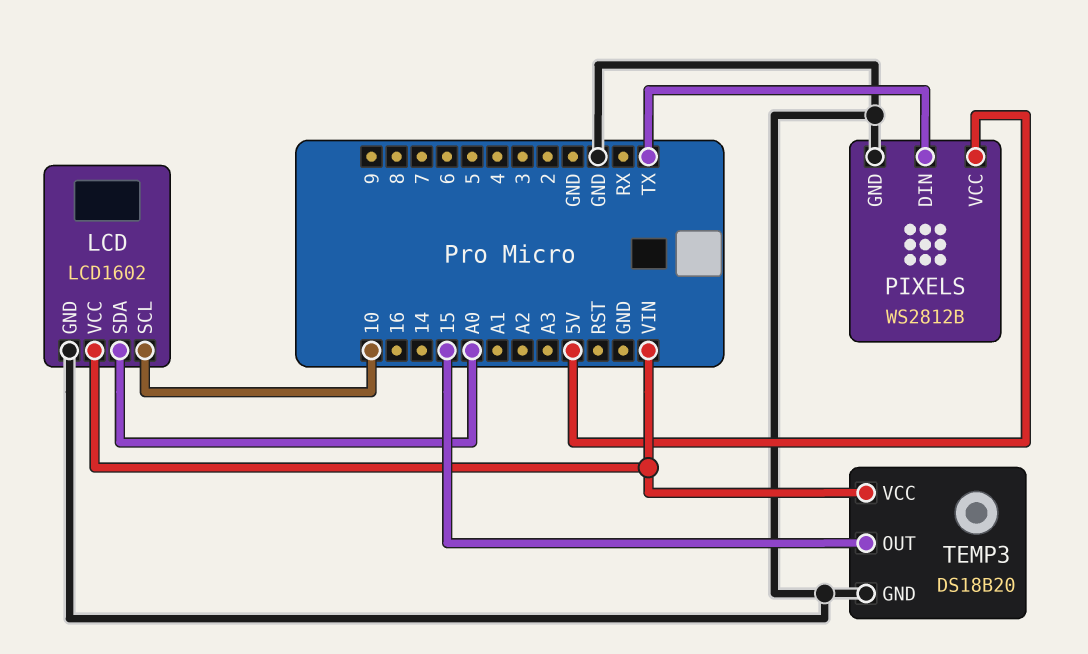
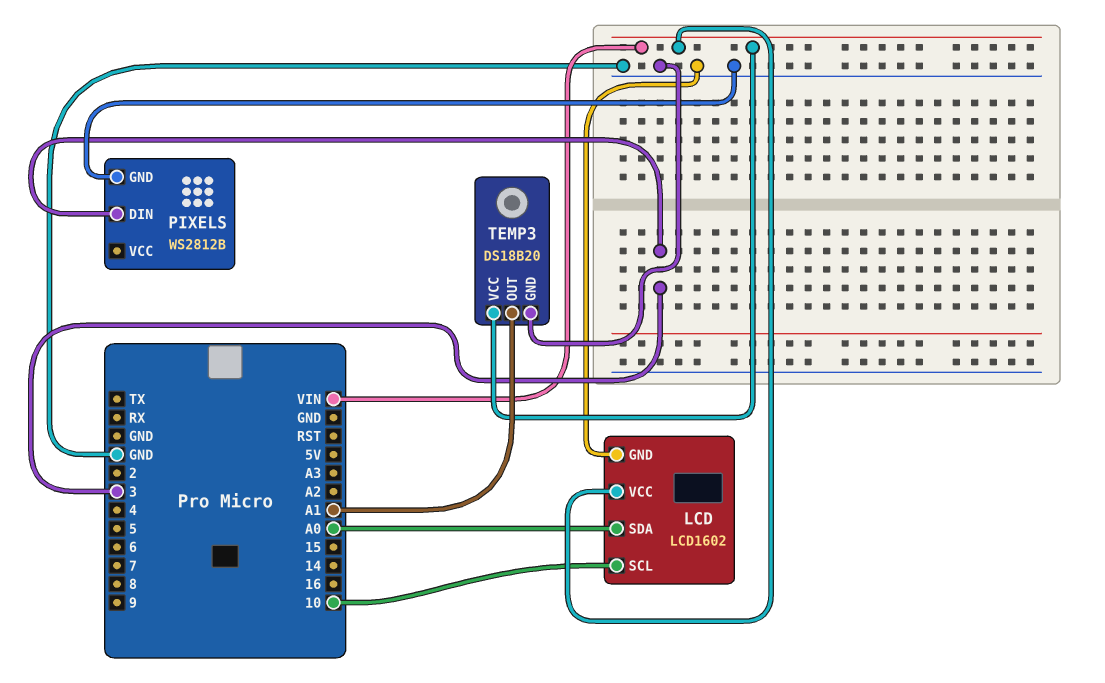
PIXELS pin DIN: TX -> 3
PIXELS pin VCC: 5V -> none
TEMP3 pin OUT: 15 -> A1

